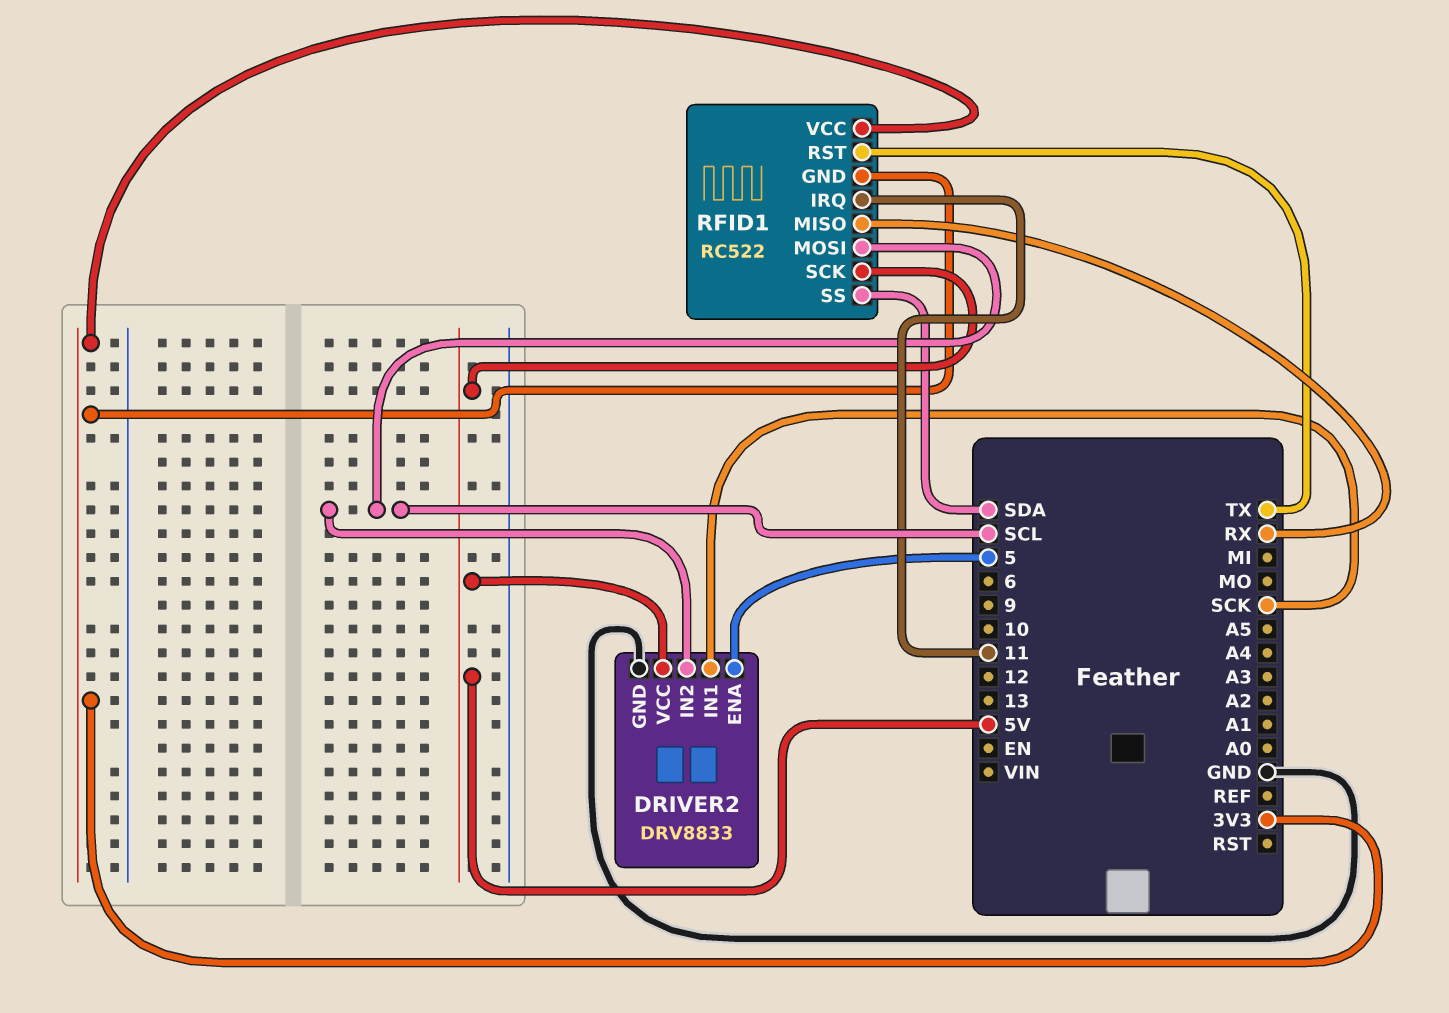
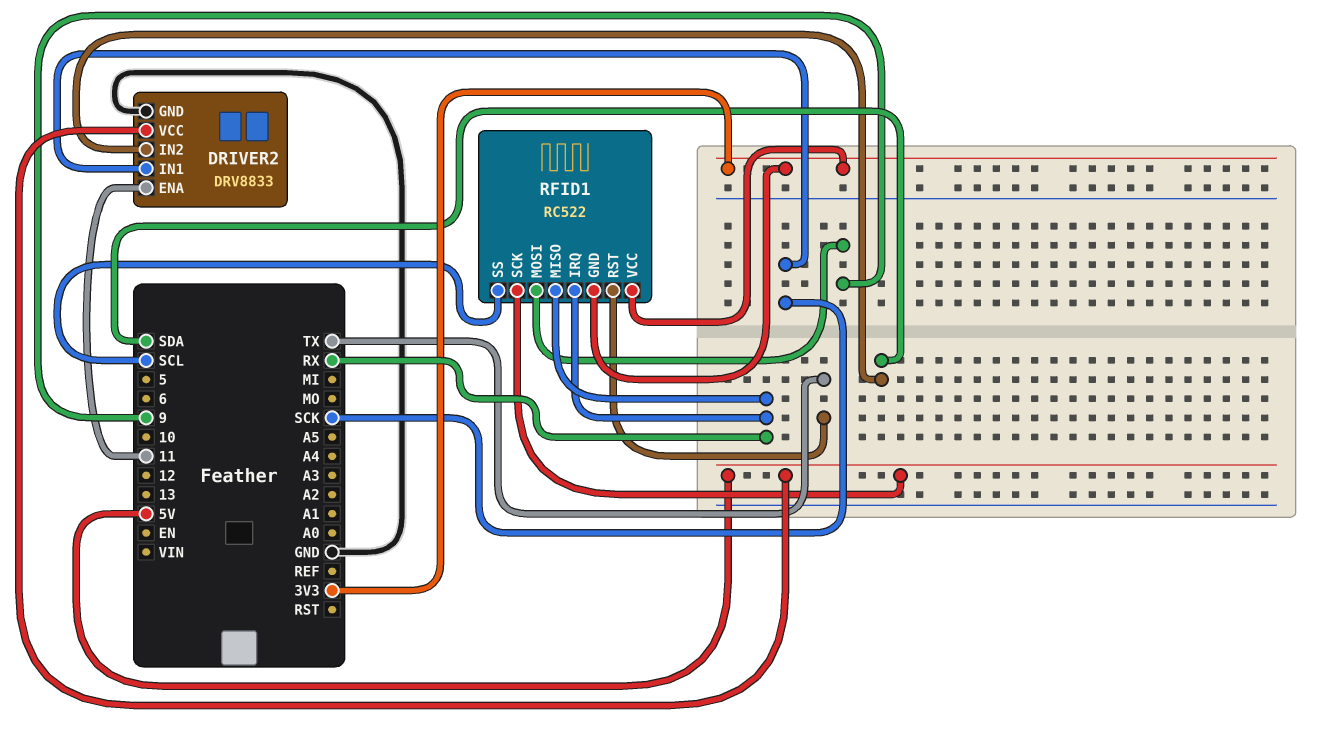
DRIVER2 pin ENA: 5 -> 11
DRIVER2 pin IN2: SCL -> SDA
RFID1 pin IRQ: 11 -> RX
RFID1 pin MOSI: SCL -> 9
RFID1 pin SS: SDA -> SCL

